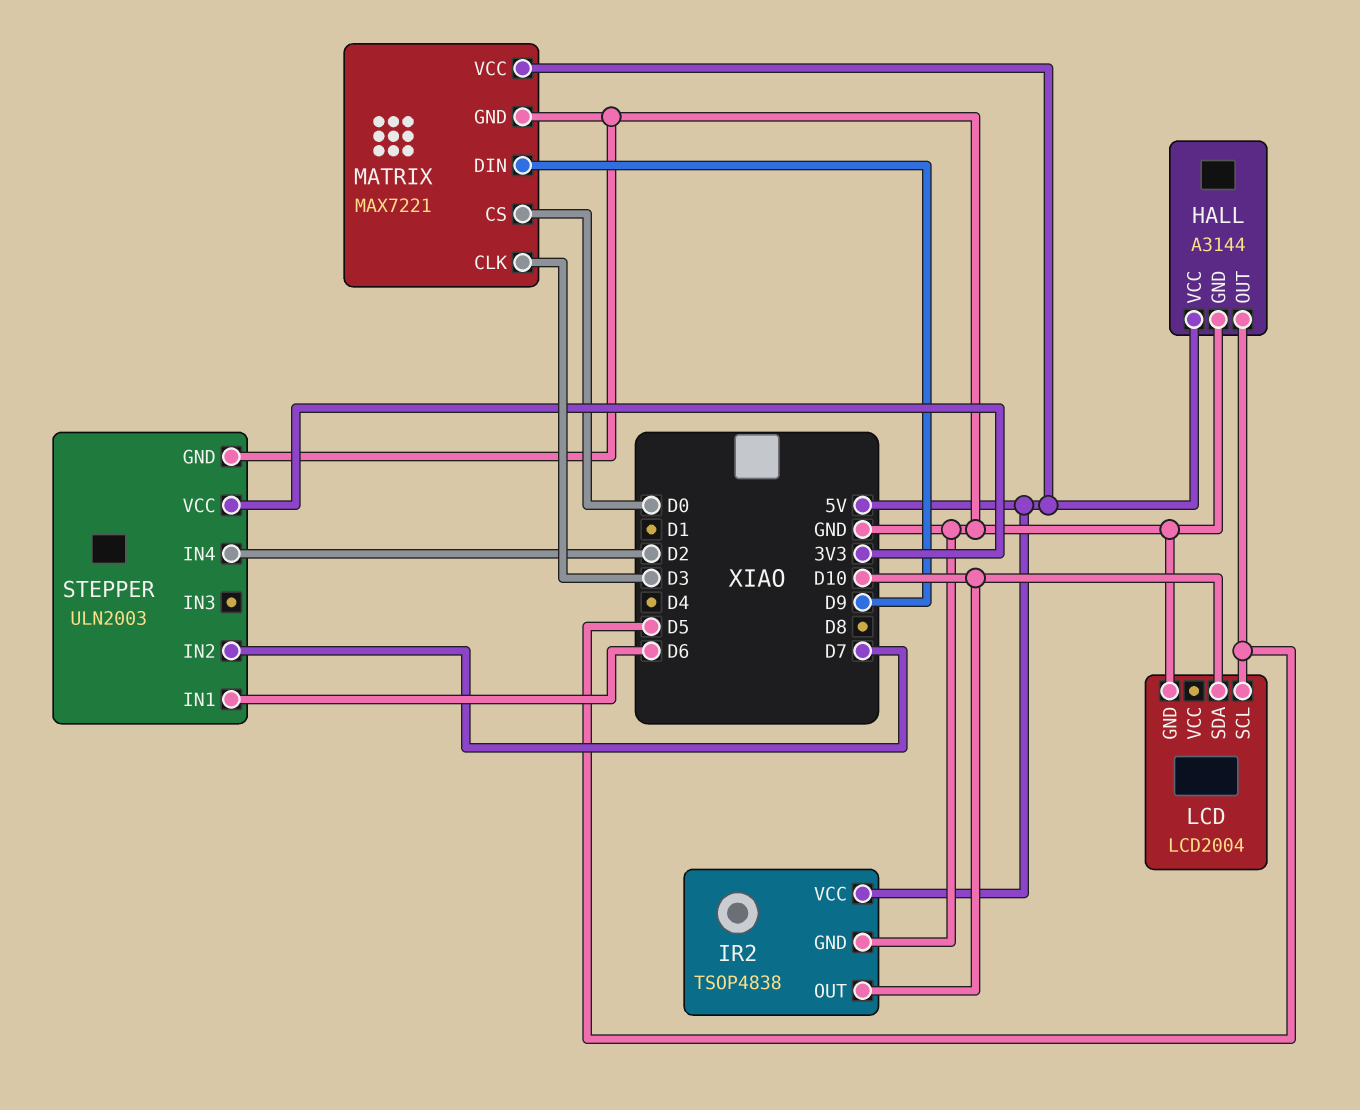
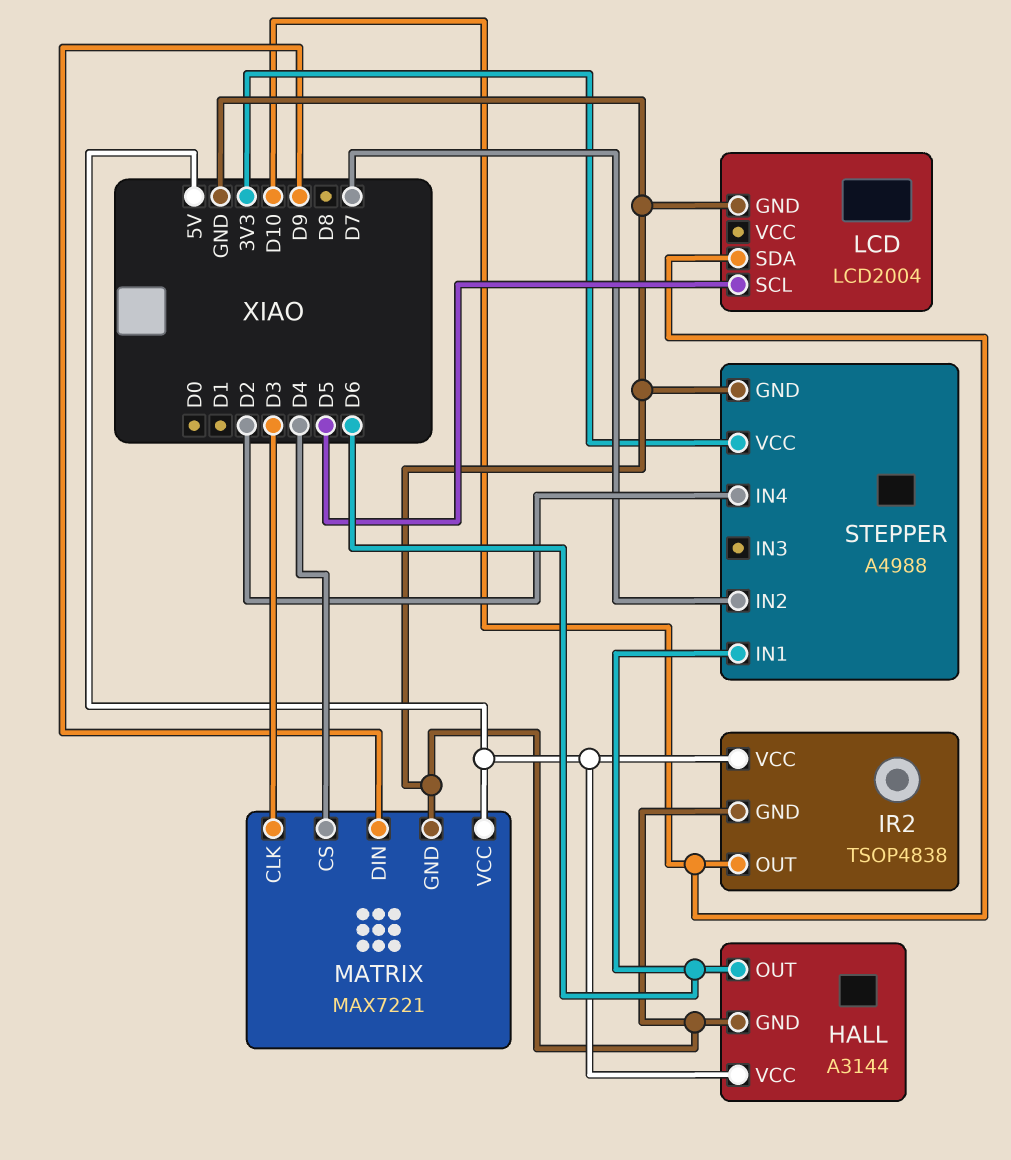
HALL pin OUT: D5 -> D6
MATRIX pin CS: D0 -> D4
STEPPER: ULN2003 -> A4988

